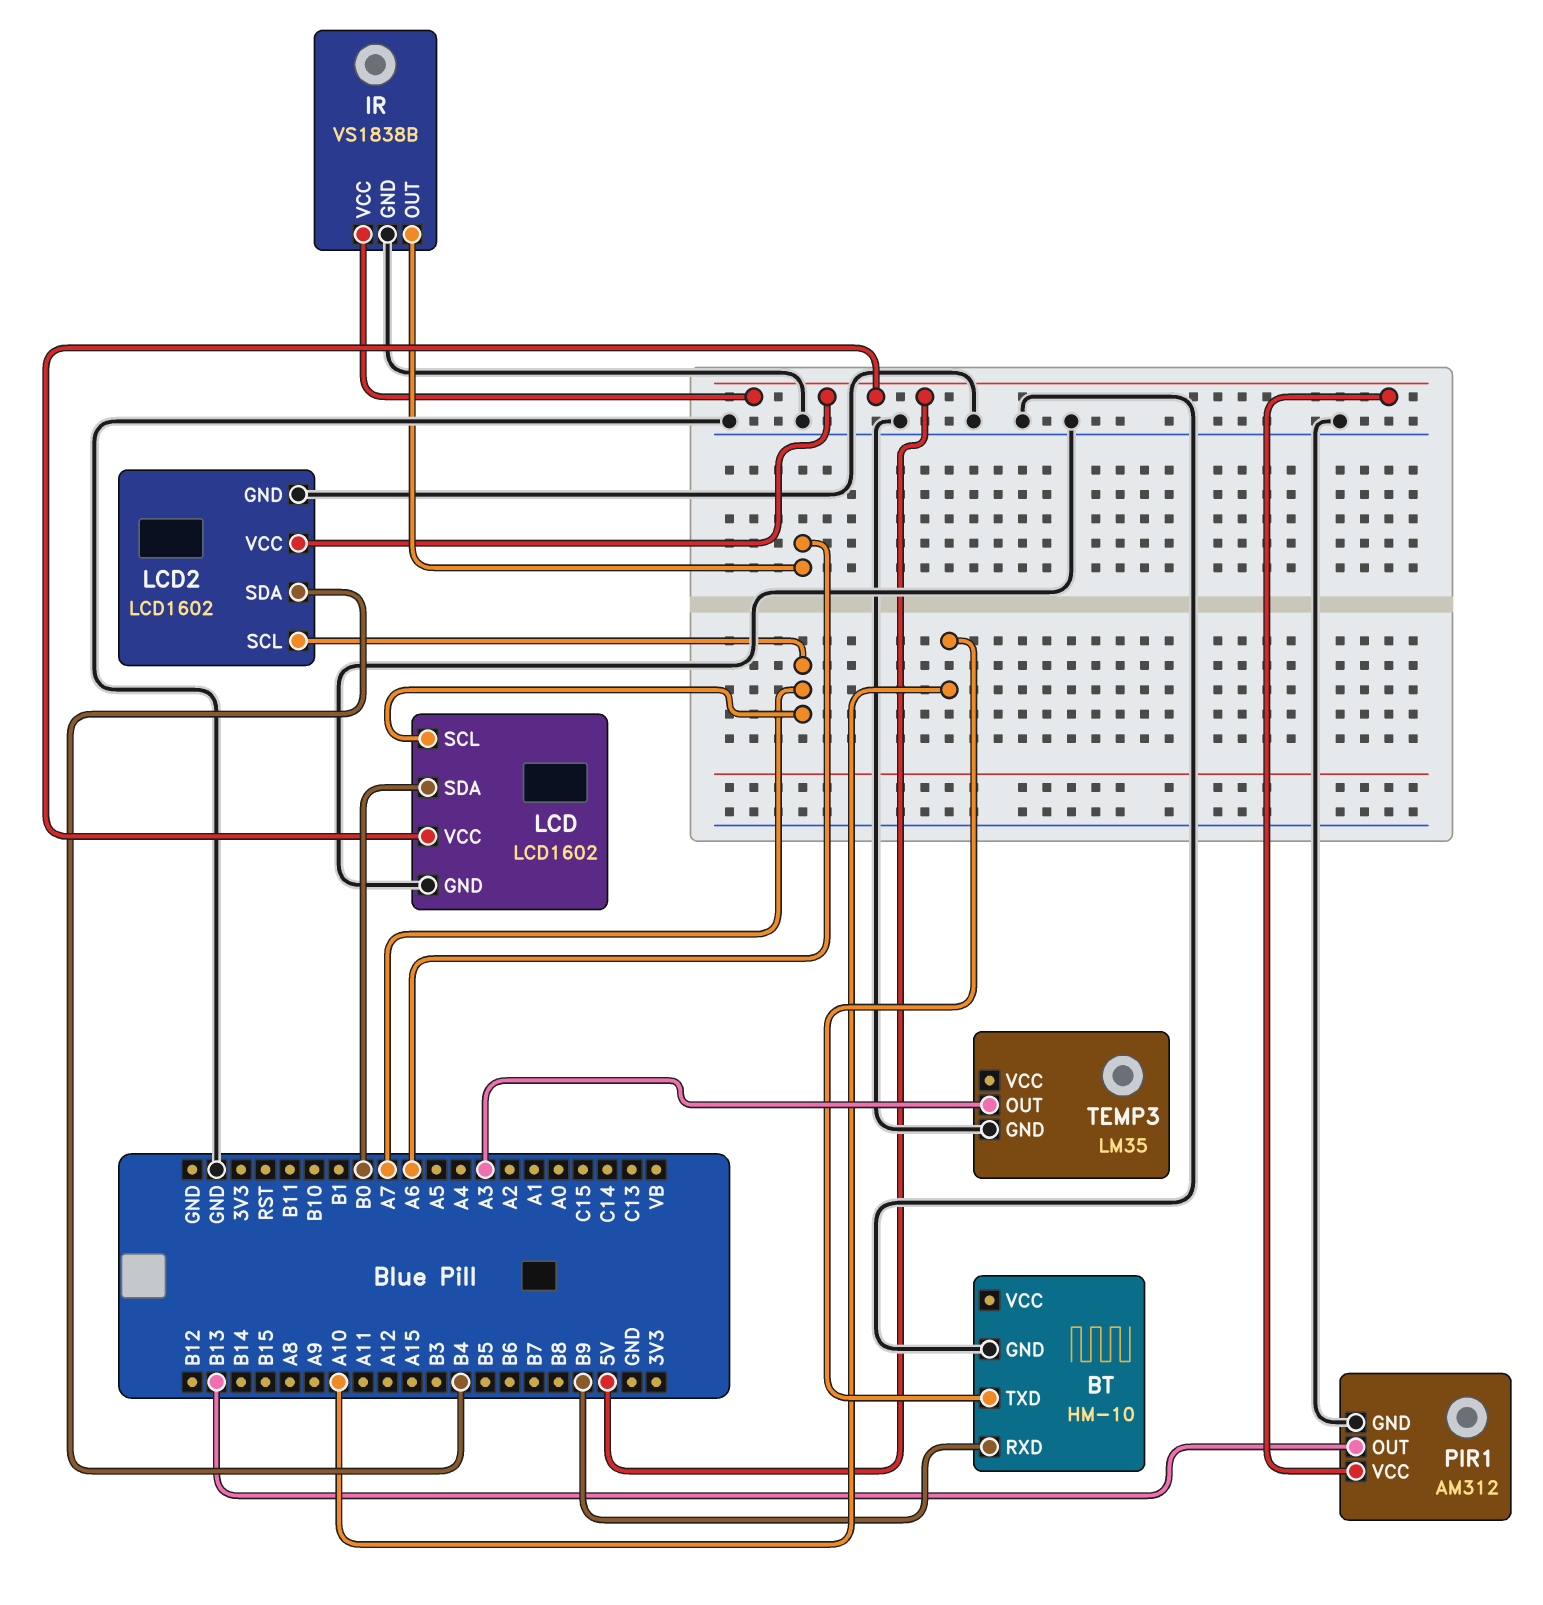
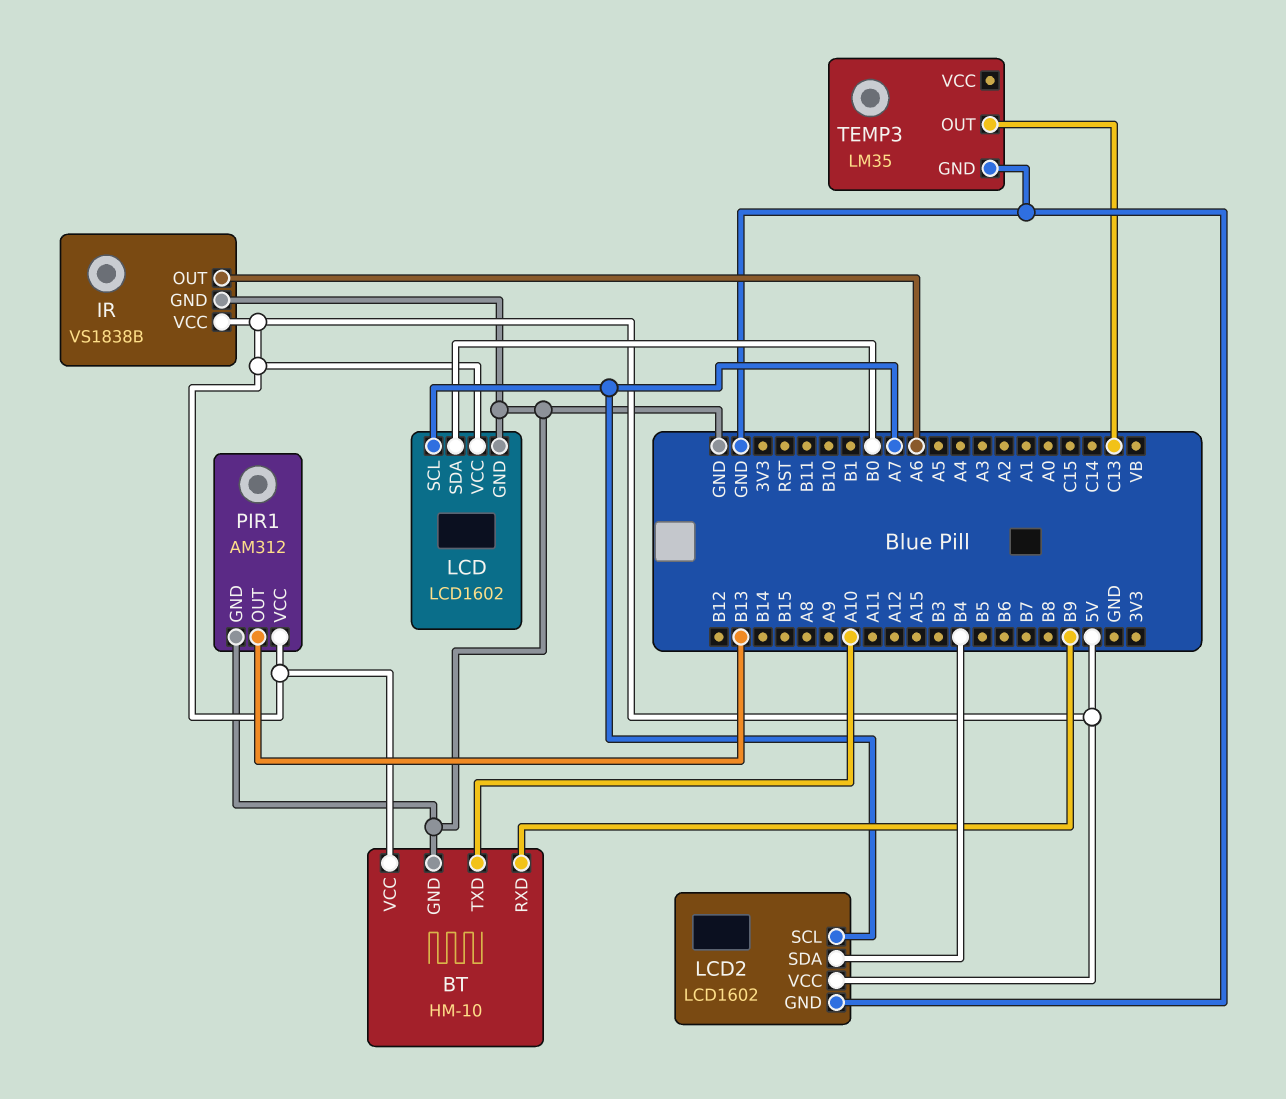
BT pin VCC: none -> 5V
TEMP3 pin OUT: A3 -> C13

